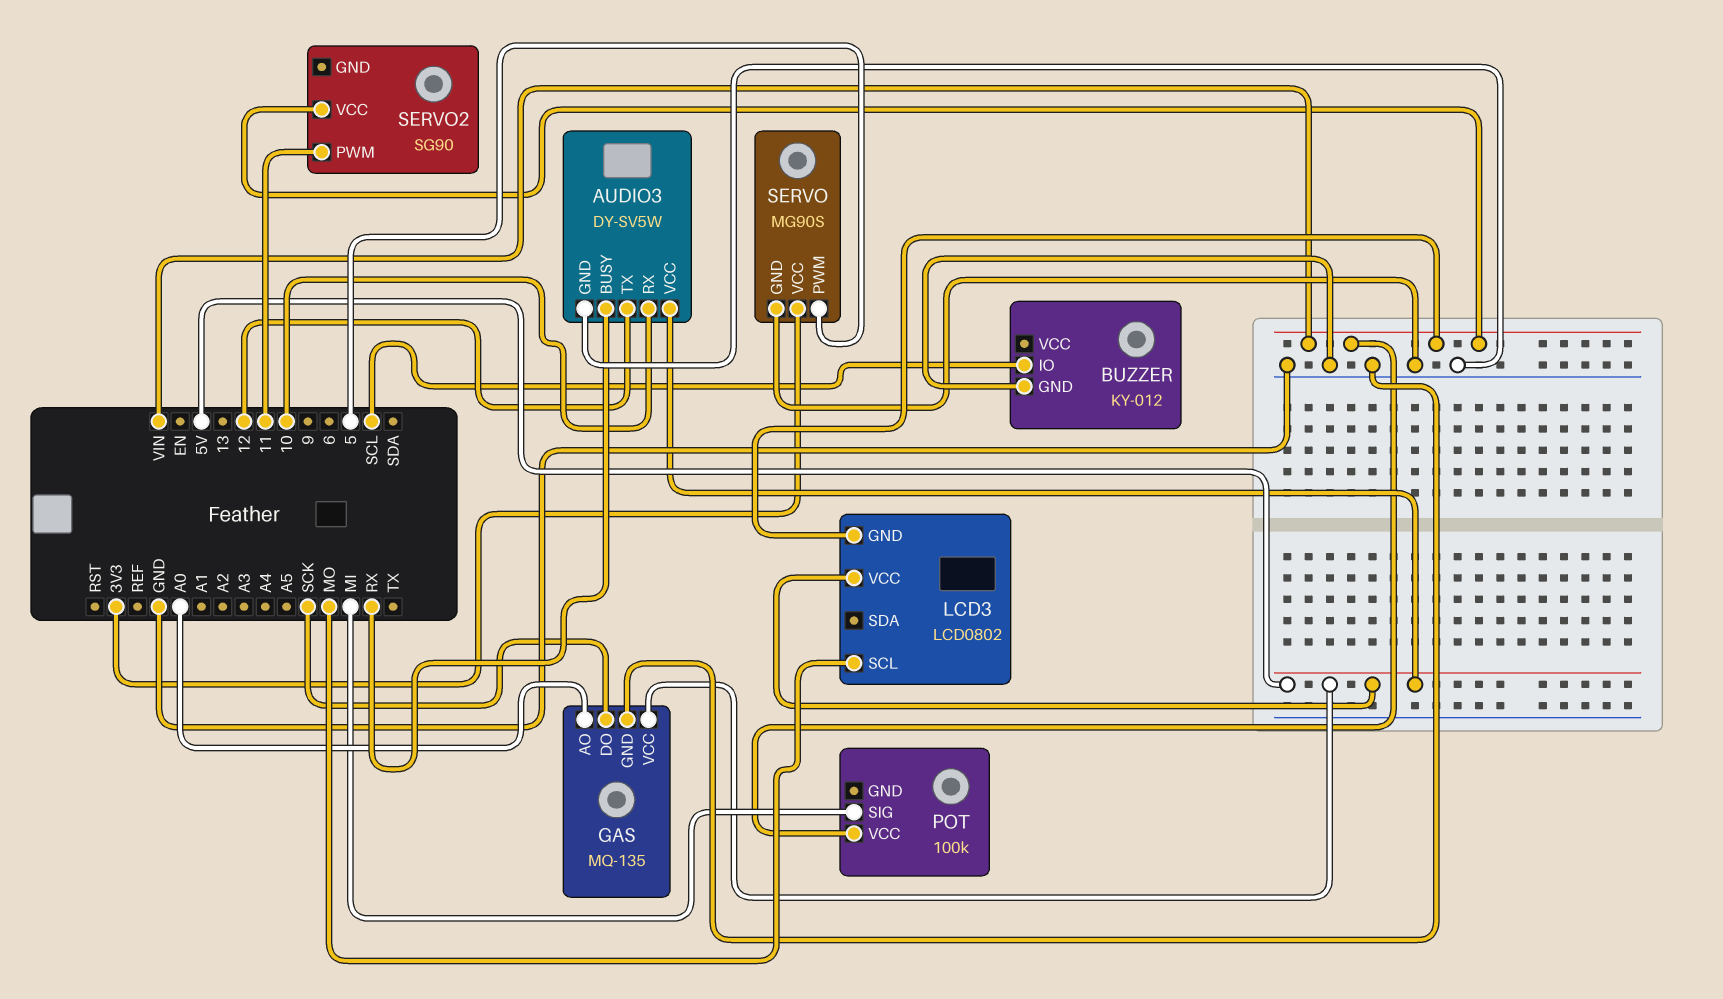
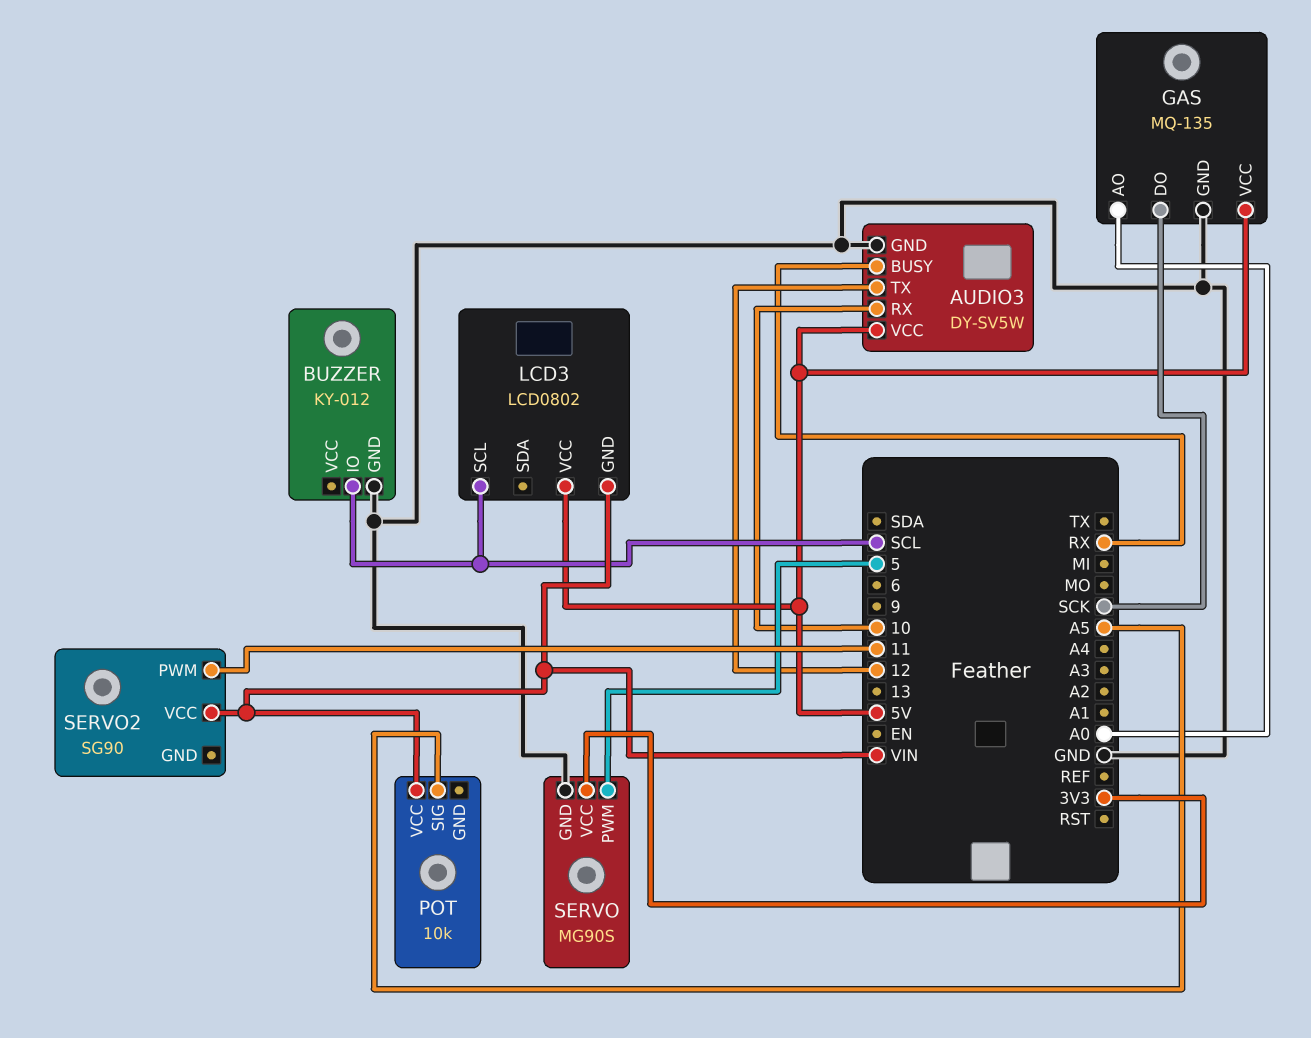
LCD3 pin SCL: MO -> SCL
POT: 100k -> 10k
POT pin SIG: MI -> A5

